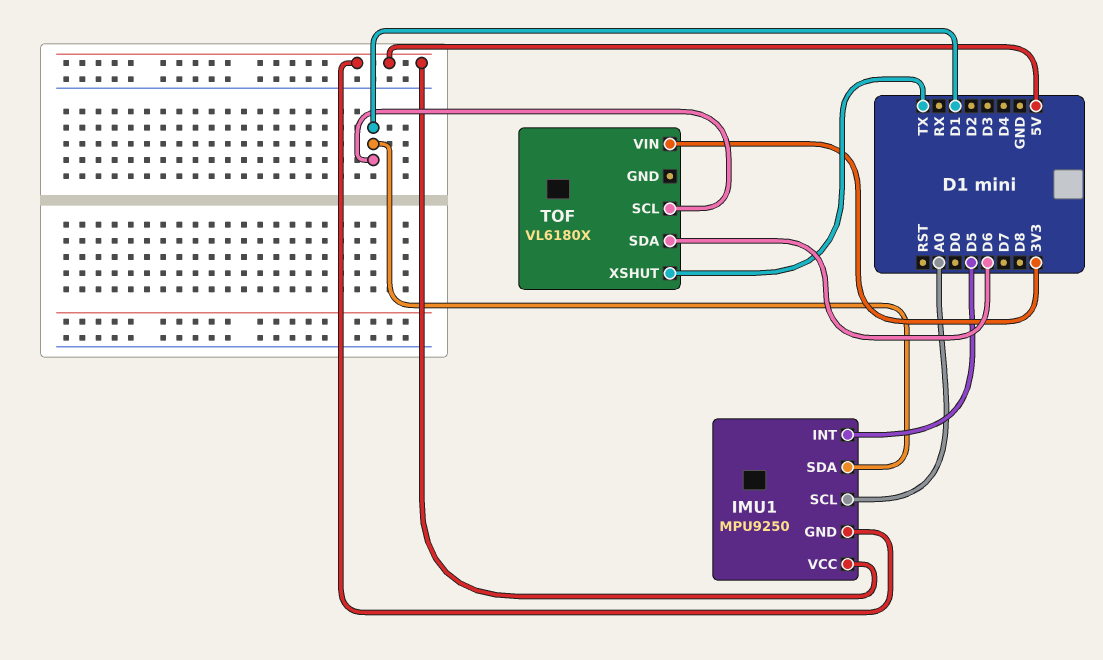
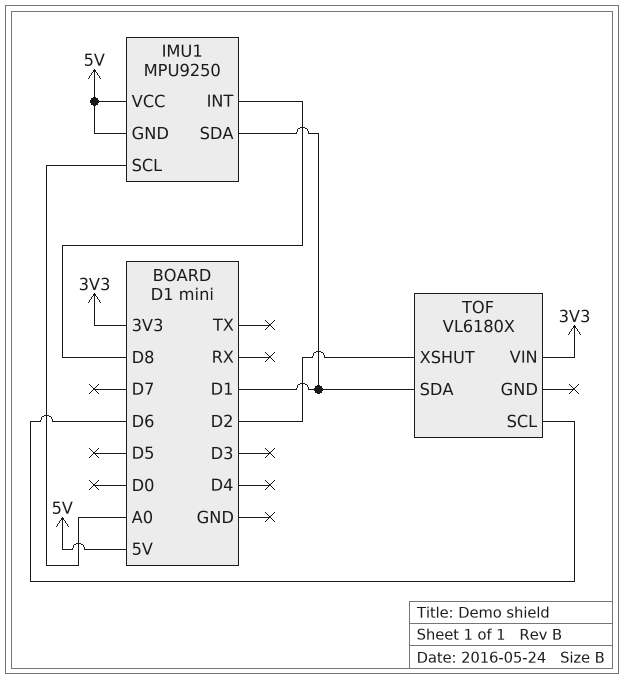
IMU1 pin INT: D5 -> D8
TOF pin SCL: D1 -> D6
TOF pin SDA: D6 -> D1
TOF pin XSHUT: TX -> D2

